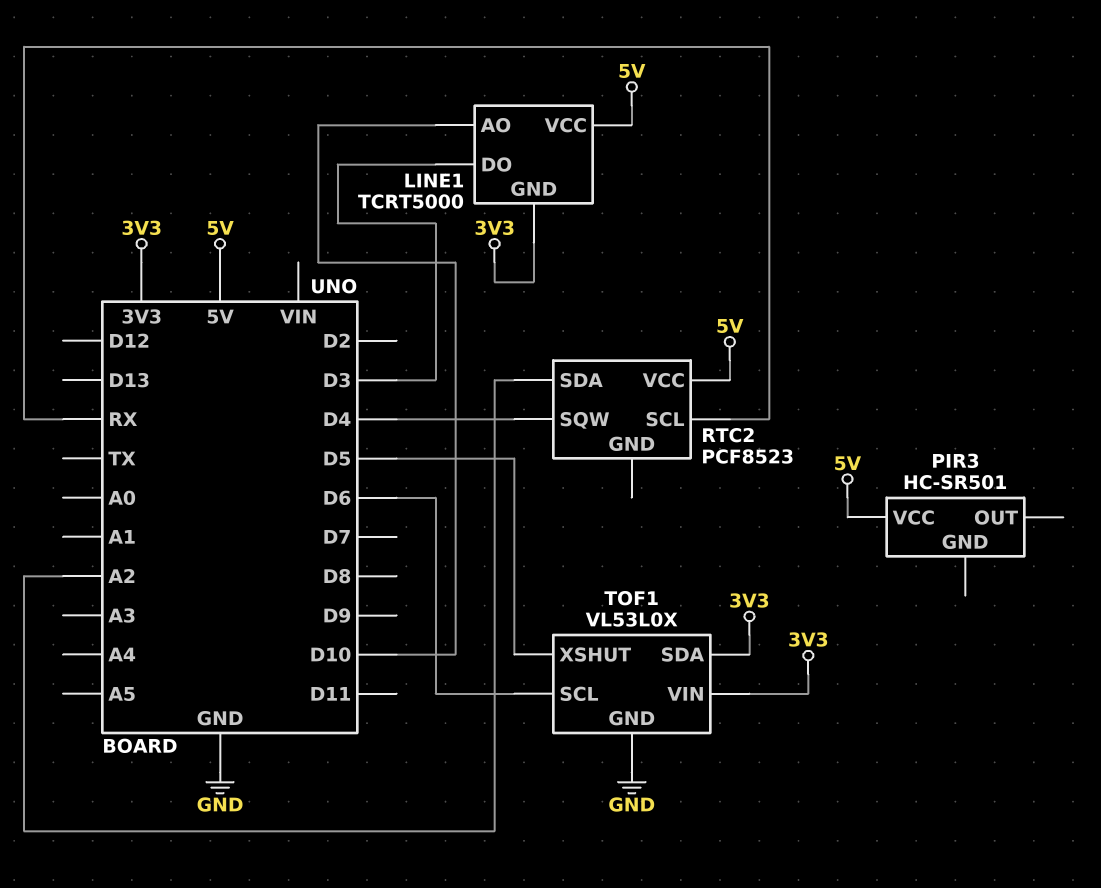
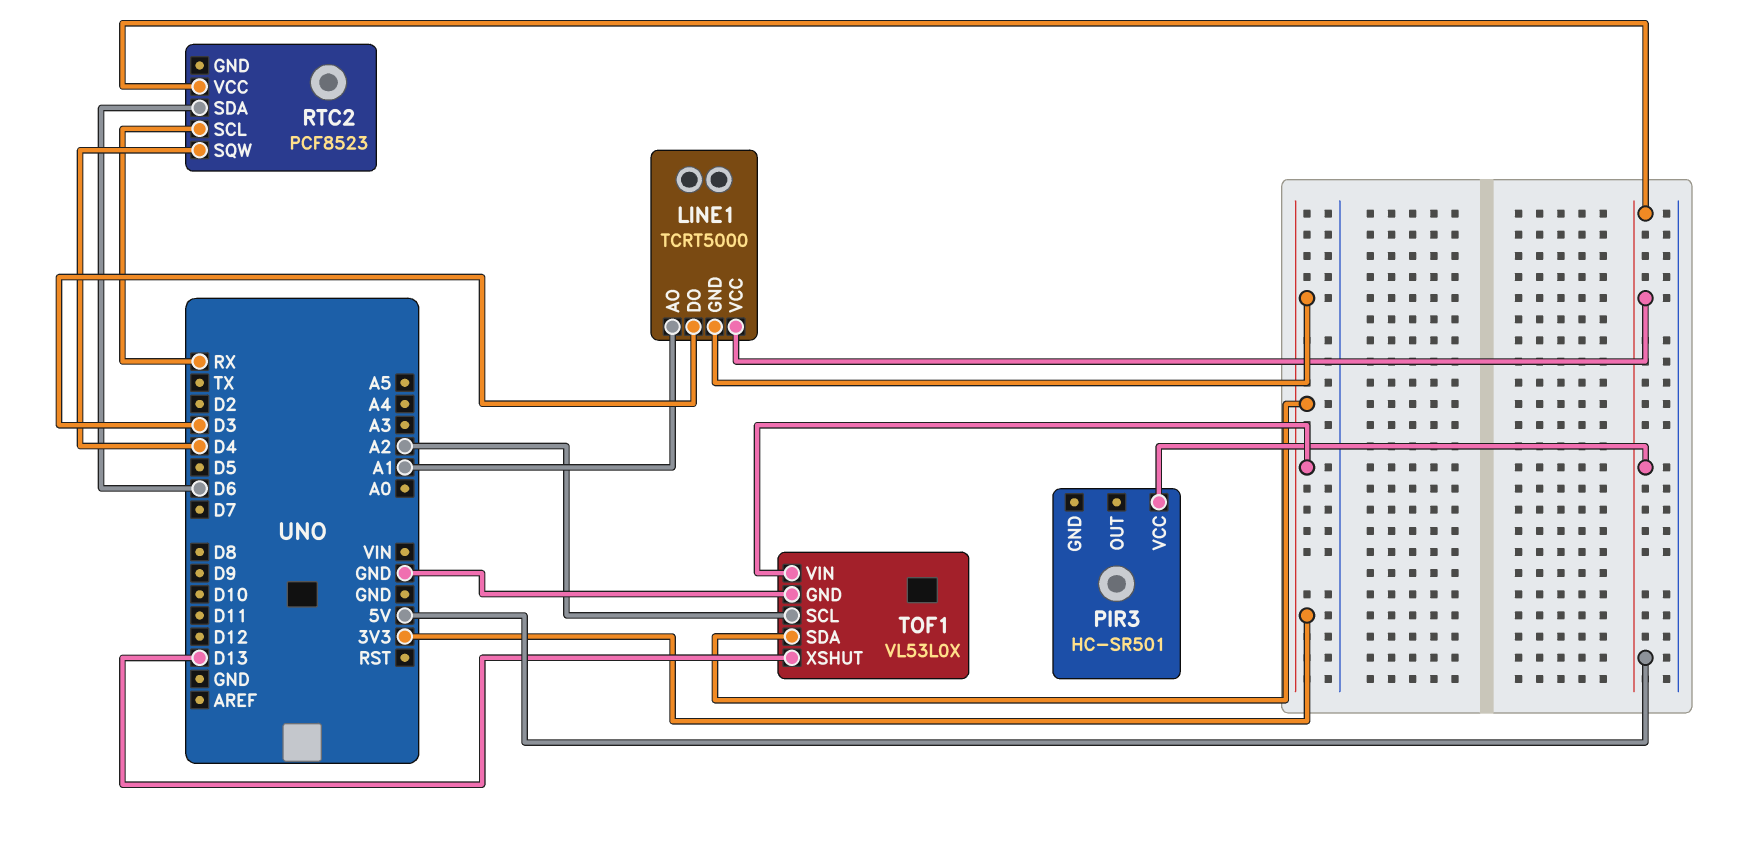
LINE1 pin AO: D10 -> A1
RTC2 pin SDA: A2 -> D6
TOF1 pin SCL: D6 -> A2
TOF1 pin XSHUT: D5 -> D13

